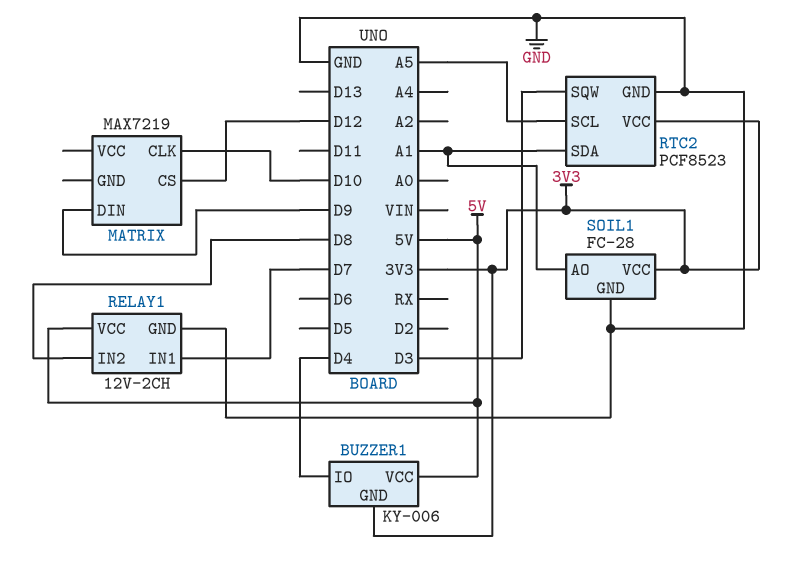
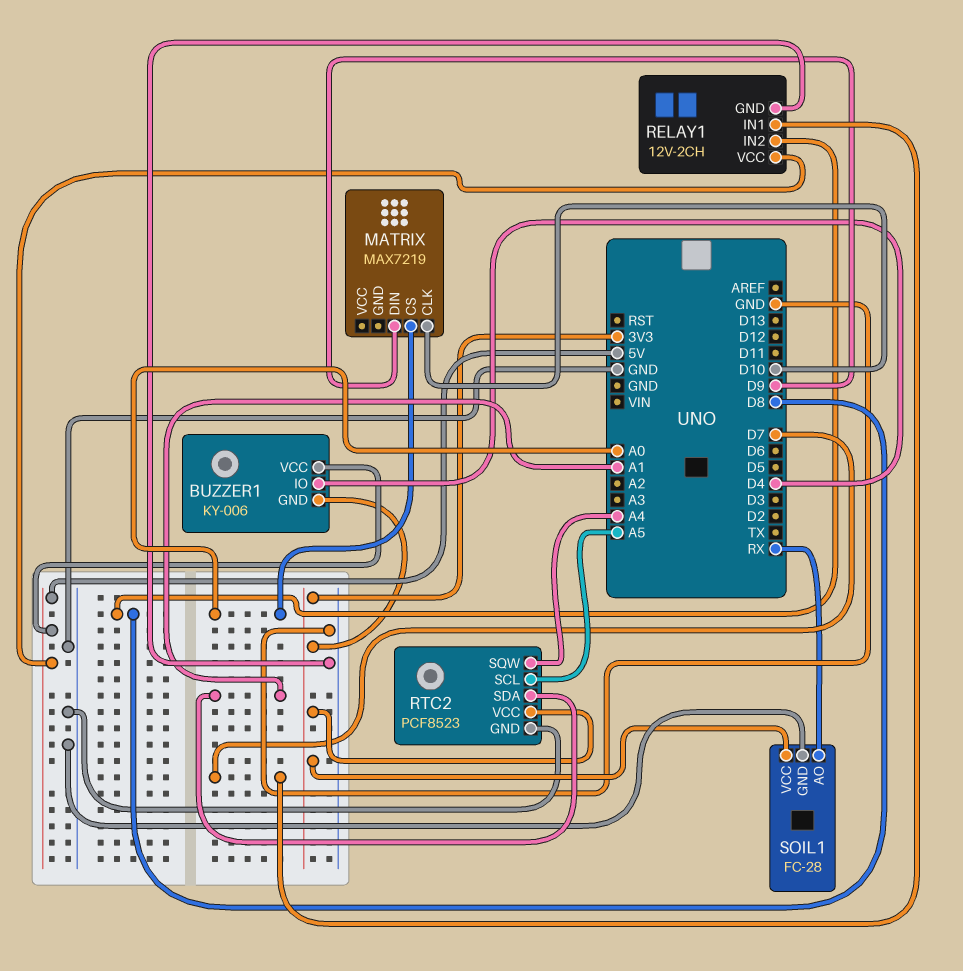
MATRIX pin CS: D12 -> A0
RTC2 pin SQW: D3 -> A4
SOIL1 pin AO: A1 -> RX

